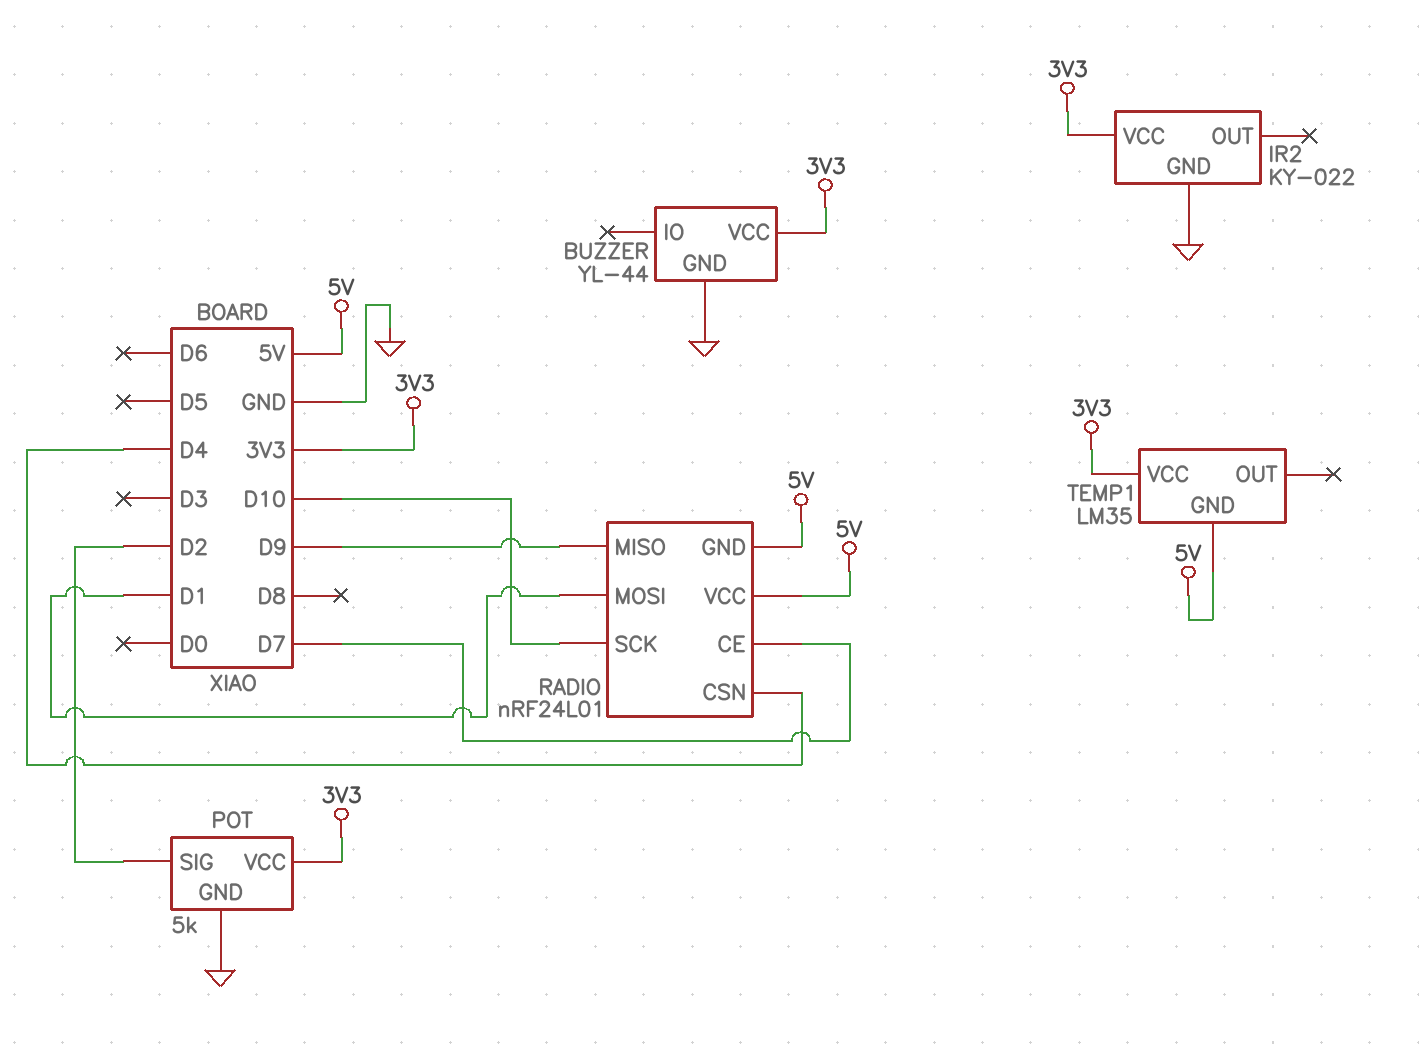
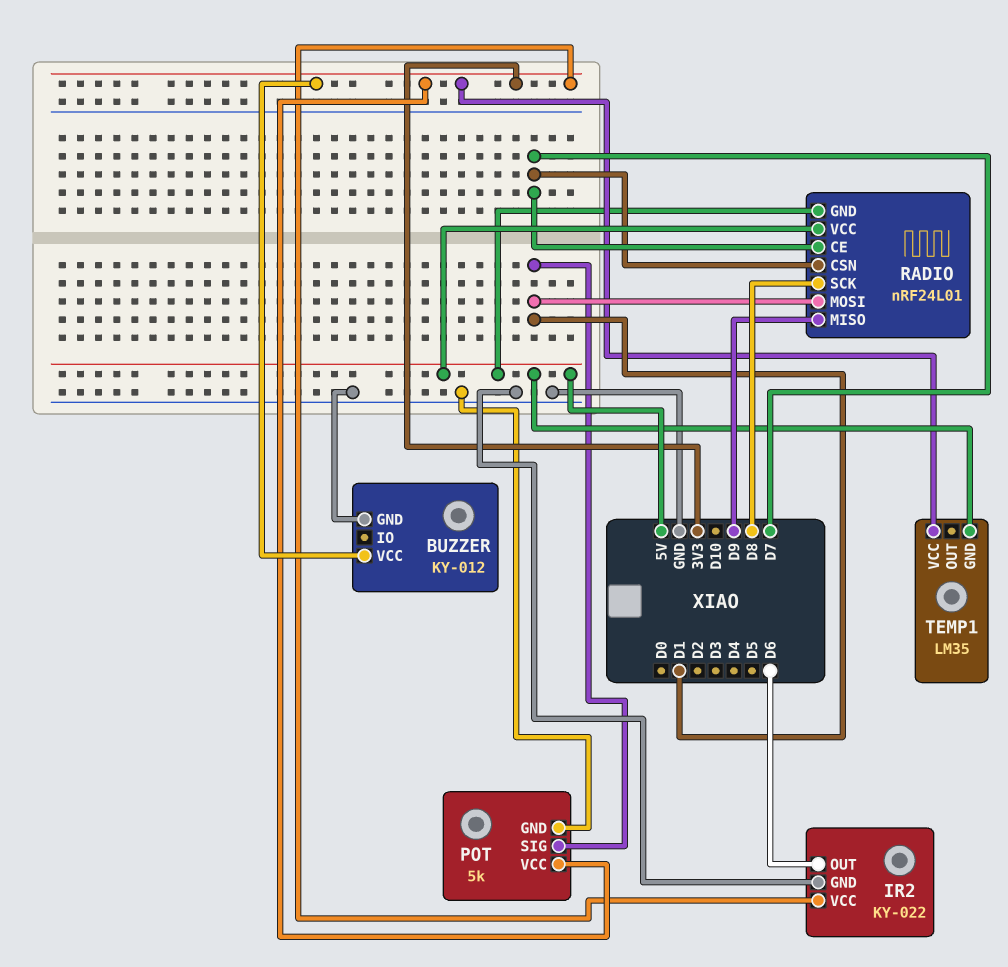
BUZZER: YL-44 -> KY-012
IR2 pin OUT: none -> D6
POT pin SIG: D2 -> D1
RADIO pin CSN: D4 -> D7
RADIO pin SCK: D10 -> D8

